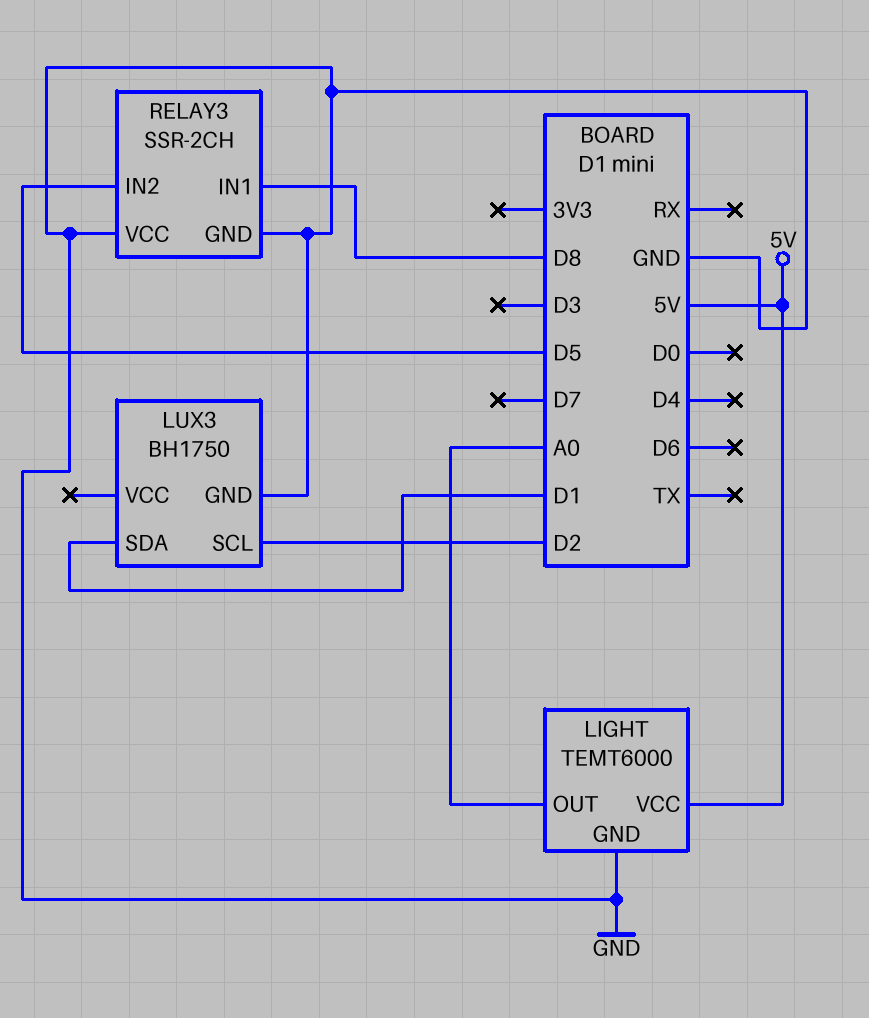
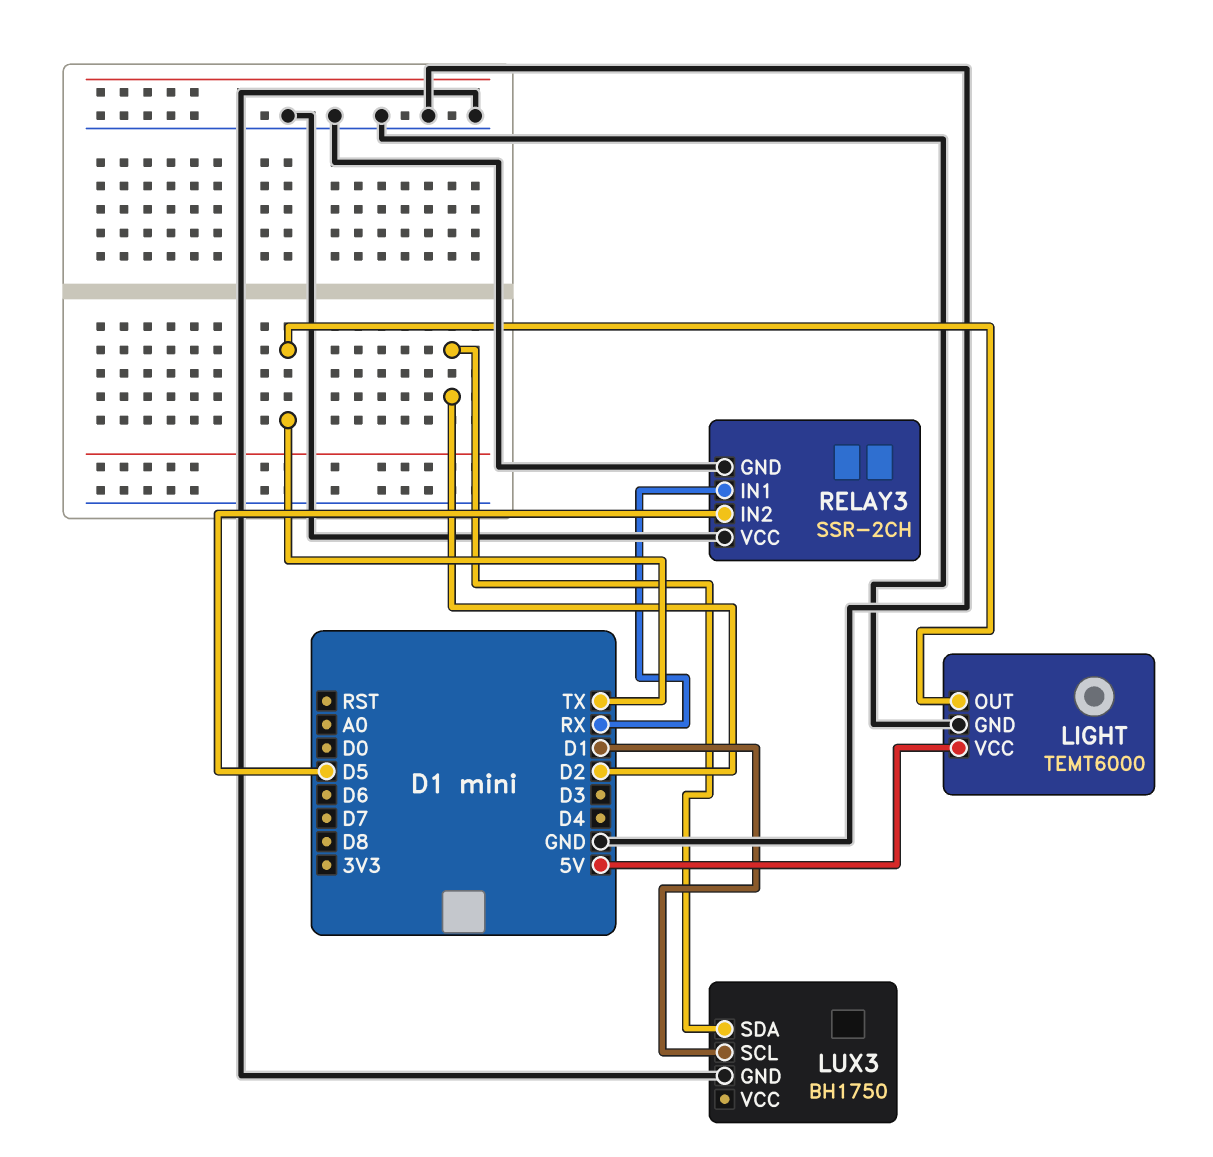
LIGHT pin OUT: A0 -> TX
LUX3 pin SCL: D2 -> D1
LUX3 pin SDA: D1 -> D2
RELAY3 pin IN1: D8 -> RX

